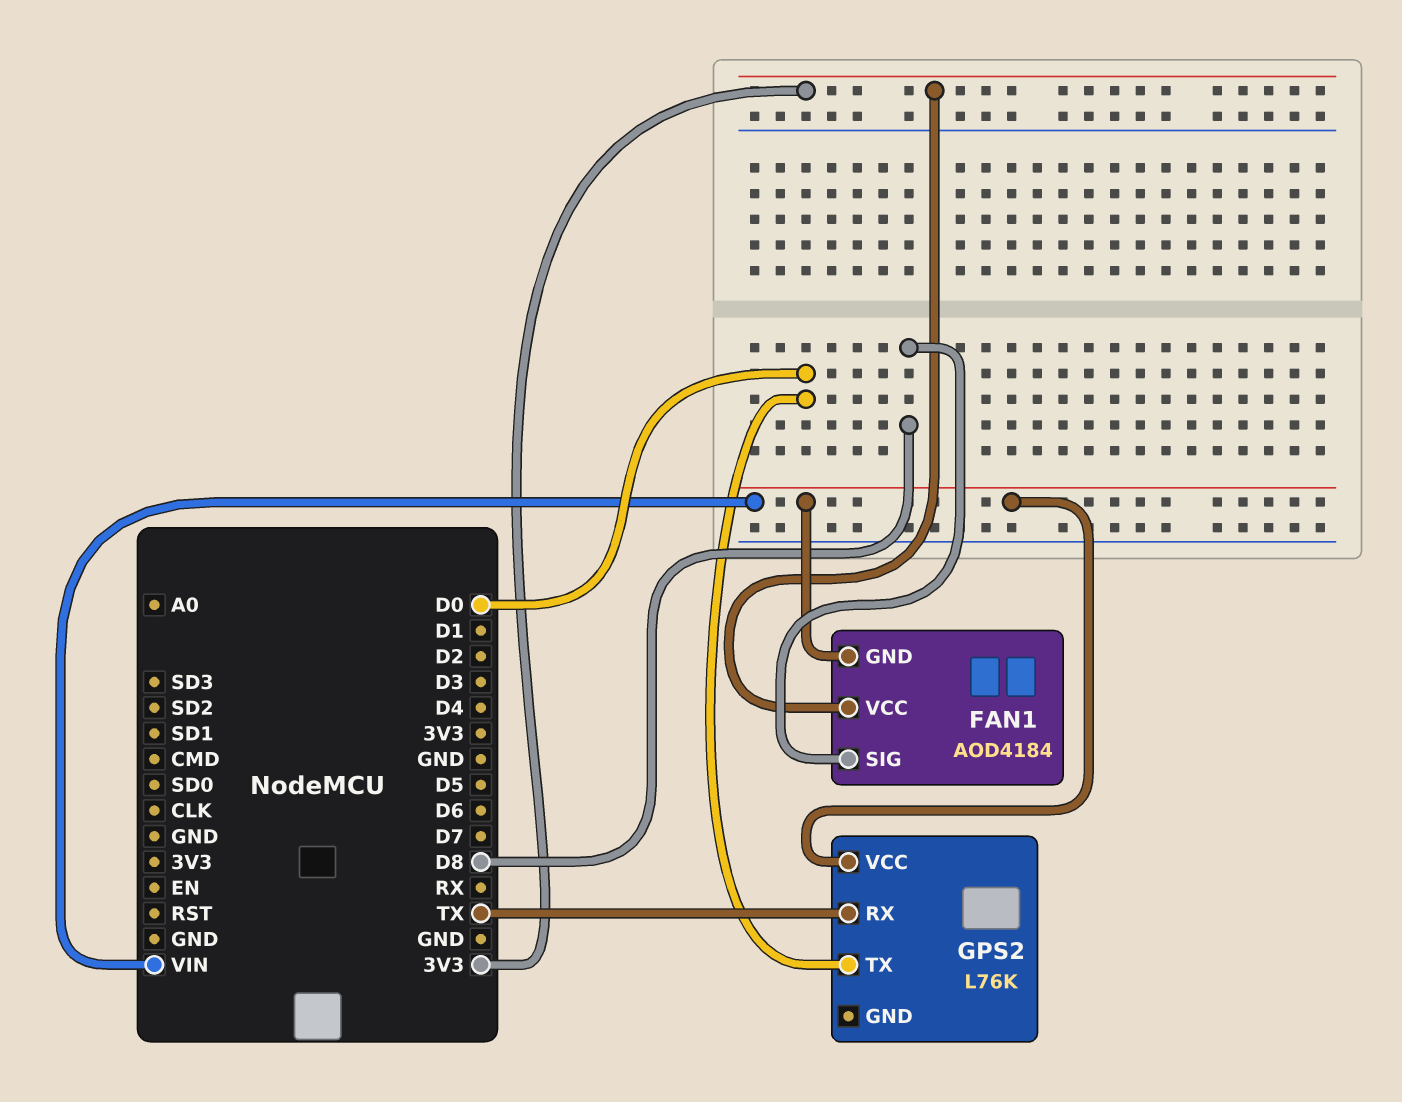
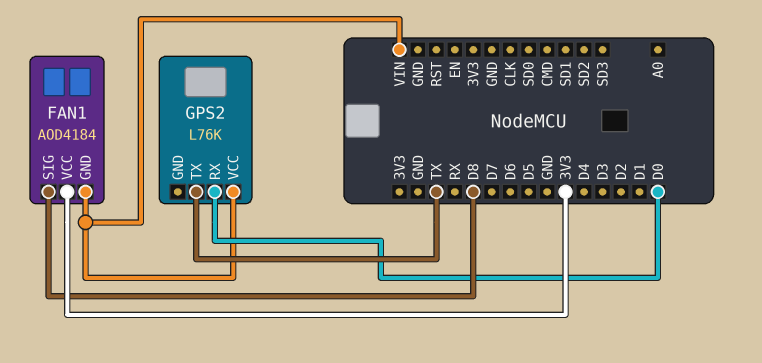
GPS2 pin RX: TX -> D0
GPS2 pin TX: D0 -> TX

